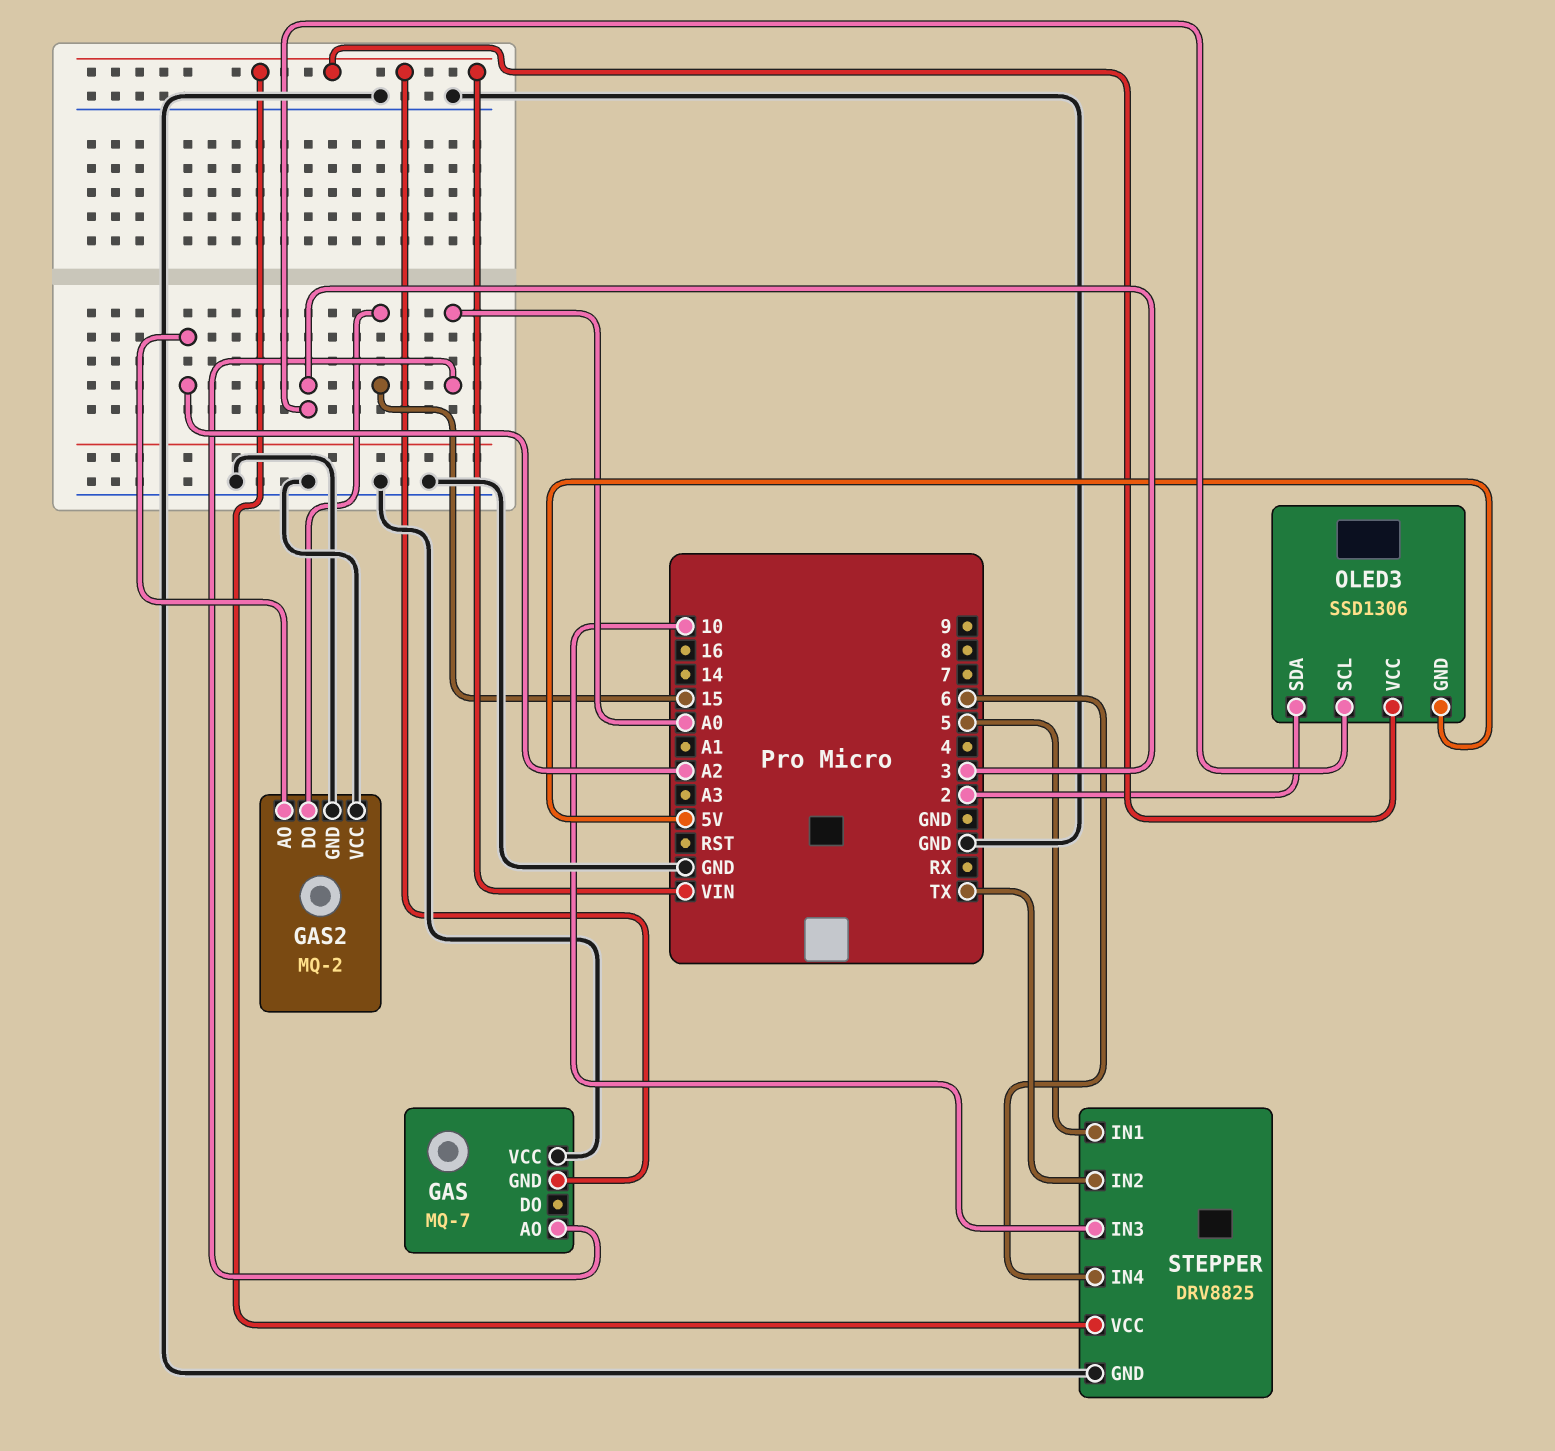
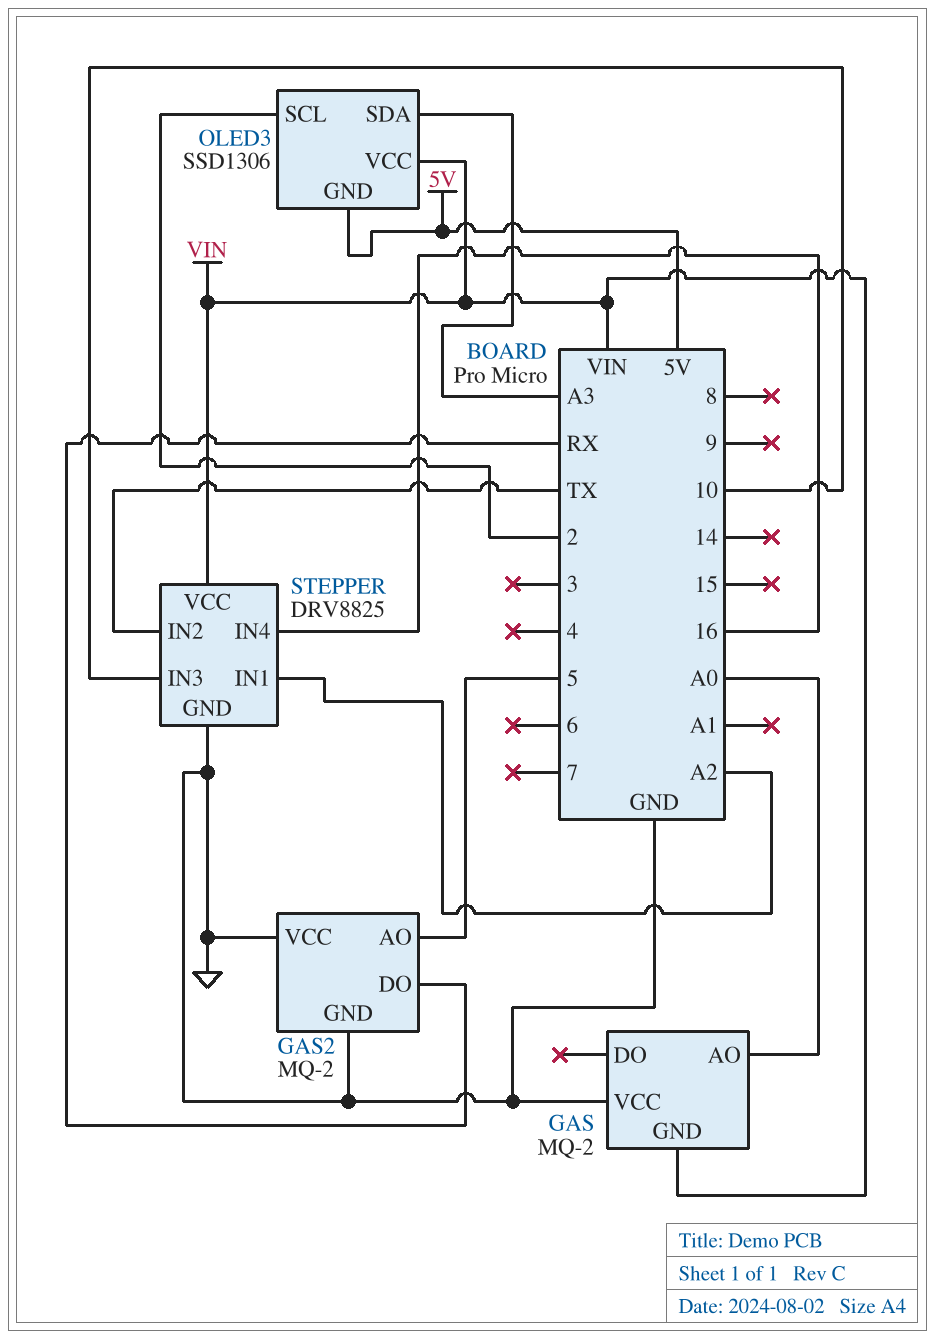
GAS: MQ-7 -> MQ-2
GAS2 pin AO: A2 -> 5
GAS2 pin DO: 15 -> RX
OLED3 pin SCL: 3 -> 2
OLED3 pin SDA: 2 -> A3
STEPPER pin IN1: 5 -> A2
STEPPER pin IN4: 6 -> 16

